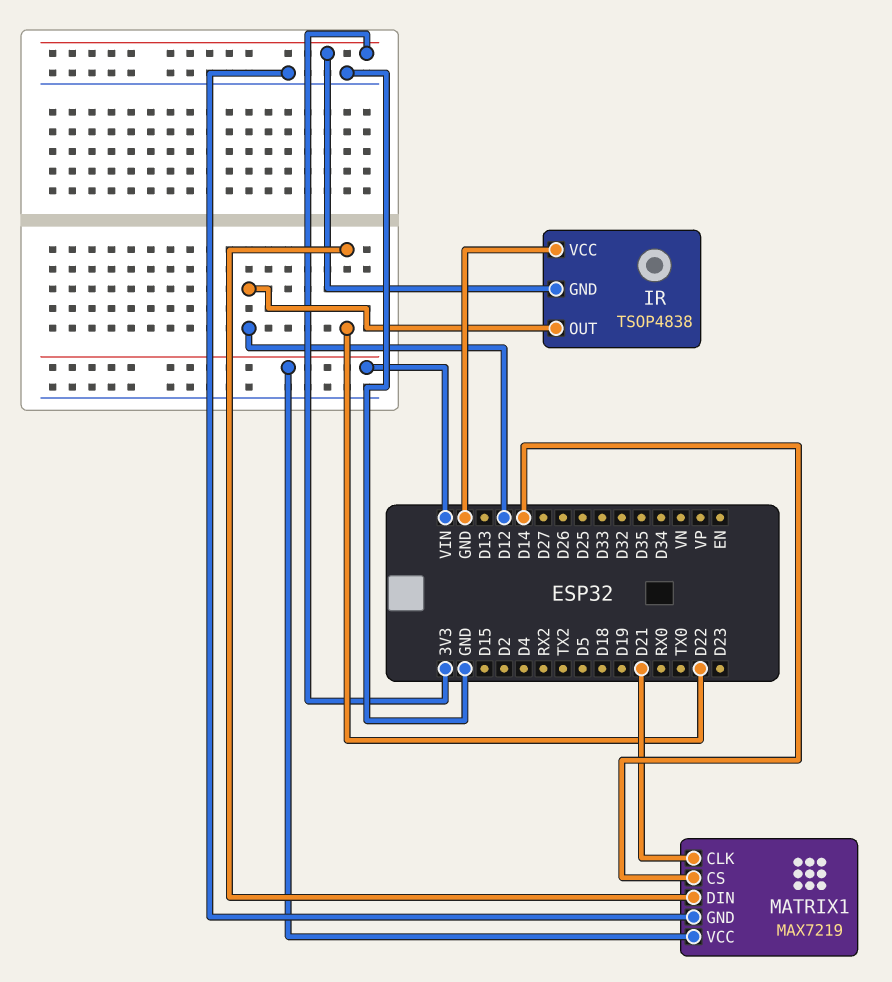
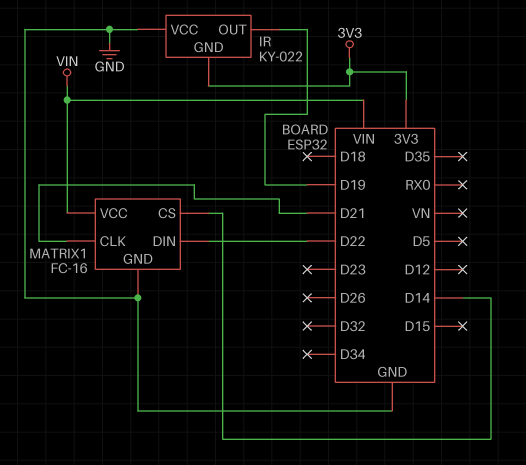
IR: TSOP4838 -> KY-022
IR pin OUT: D12 -> D19
MATRIX1: MAX7219 -> FC-16

